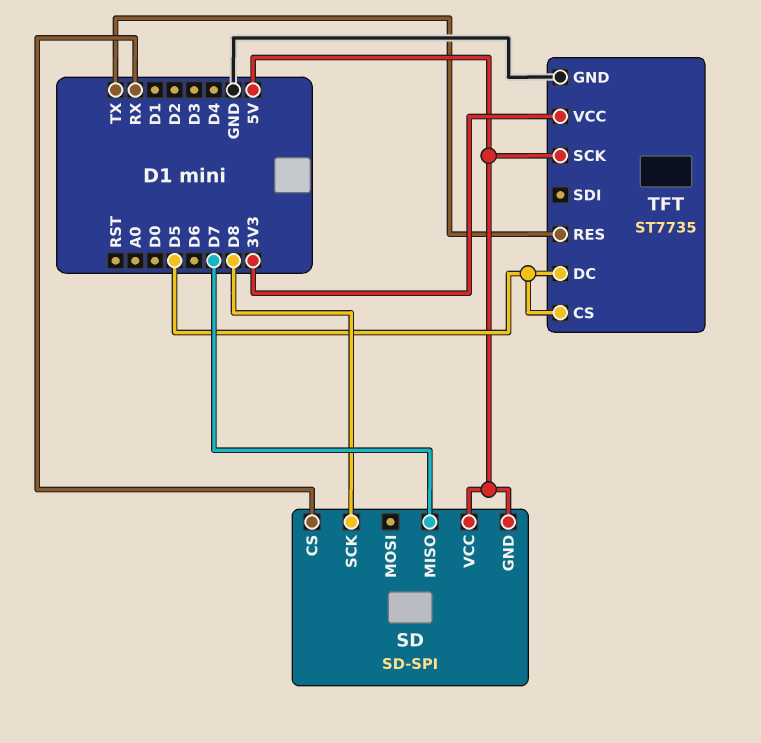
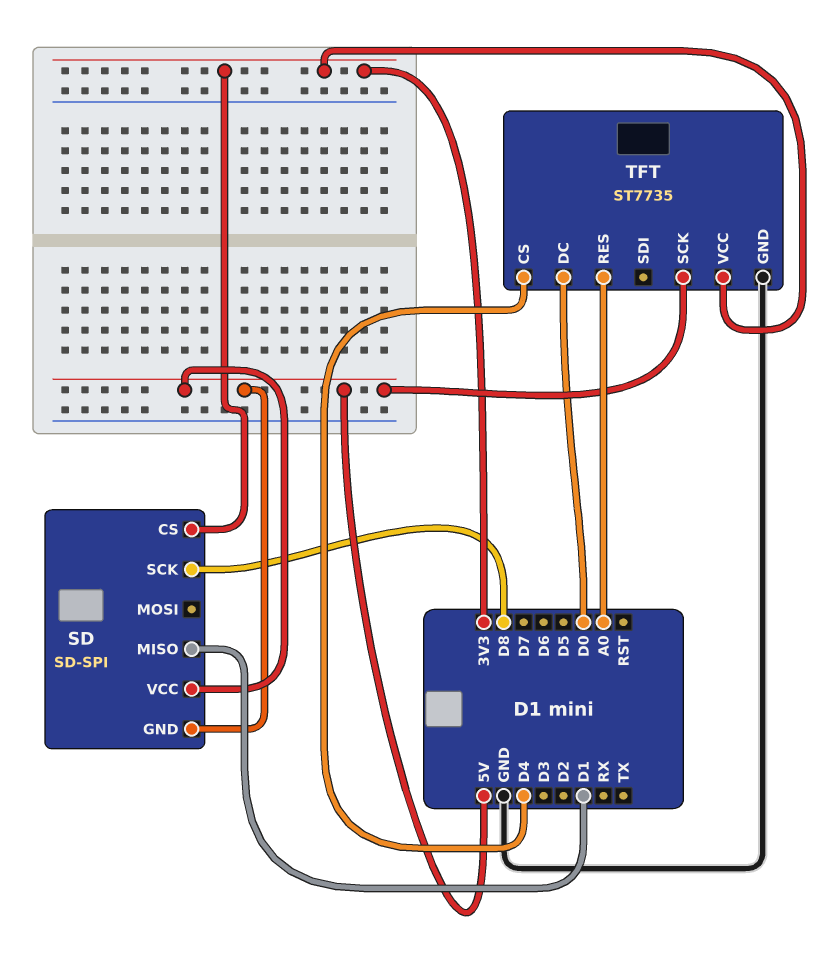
SD pin CS: RX -> 3V3
SD pin MISO: D7 -> D1
TFT pin CS: D5 -> D4
TFT pin DC: D5 -> D0
TFT pin RES: TX -> A0

